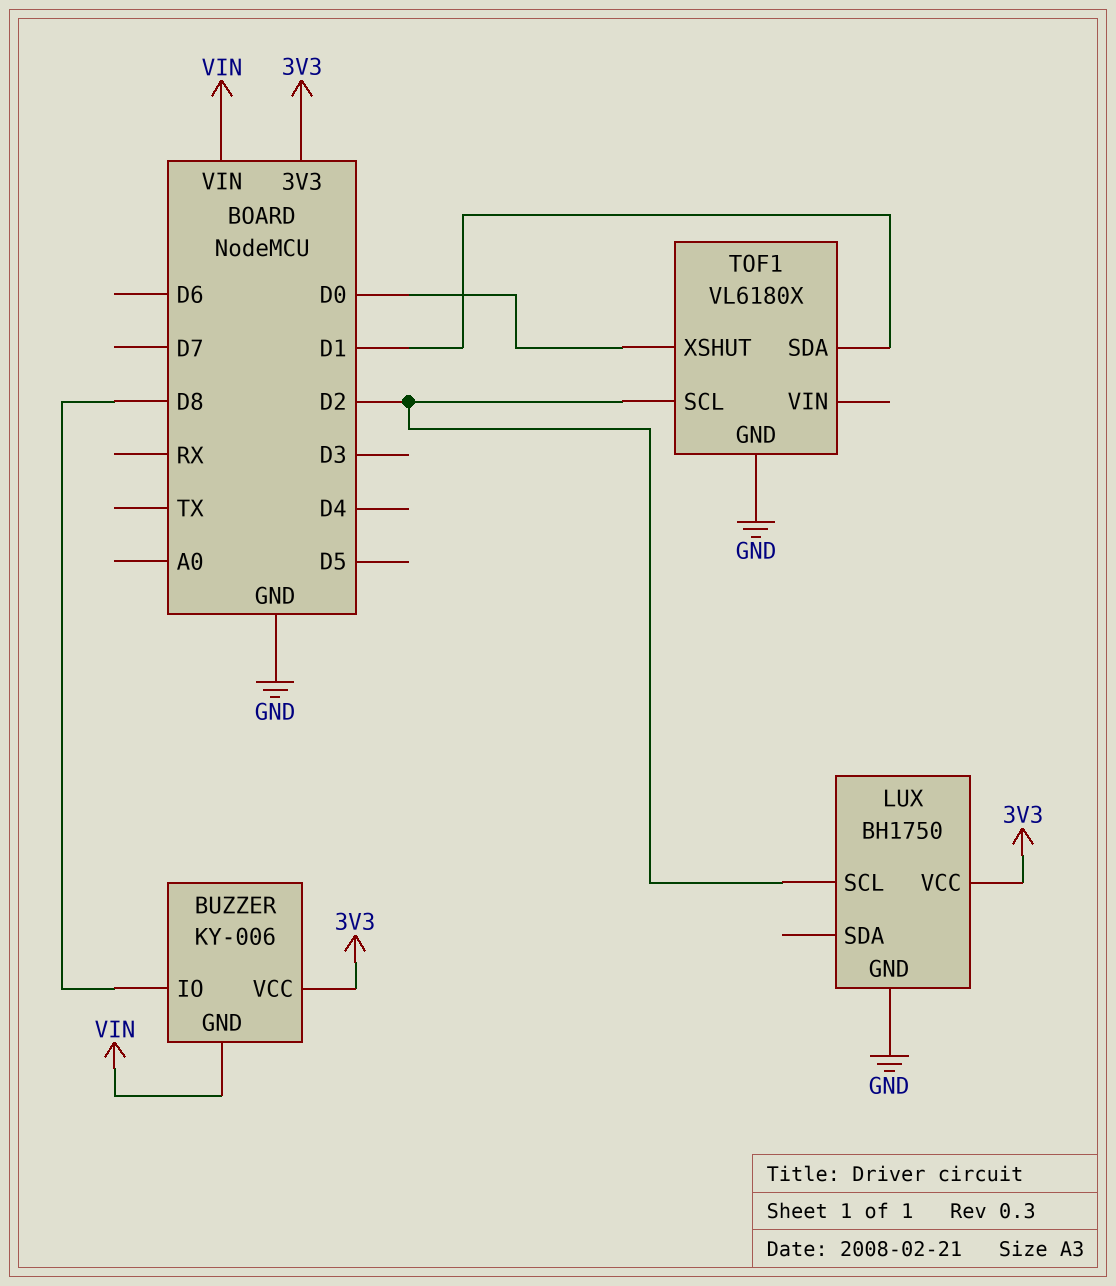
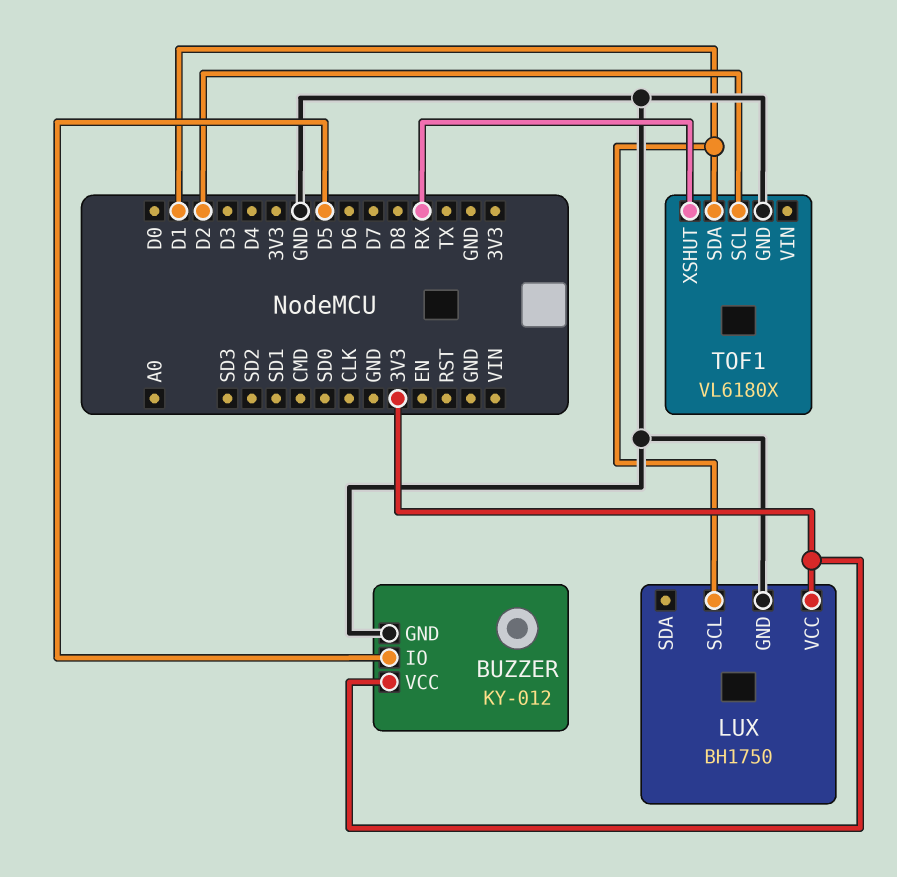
BUZZER: KY-006 -> KY-012
BUZZER pin GND: VIN -> GND
BUZZER pin IO: D8 -> D5
LUX pin SCL: D2 -> D1
TOF1 pin XSHUT: D0 -> RX

